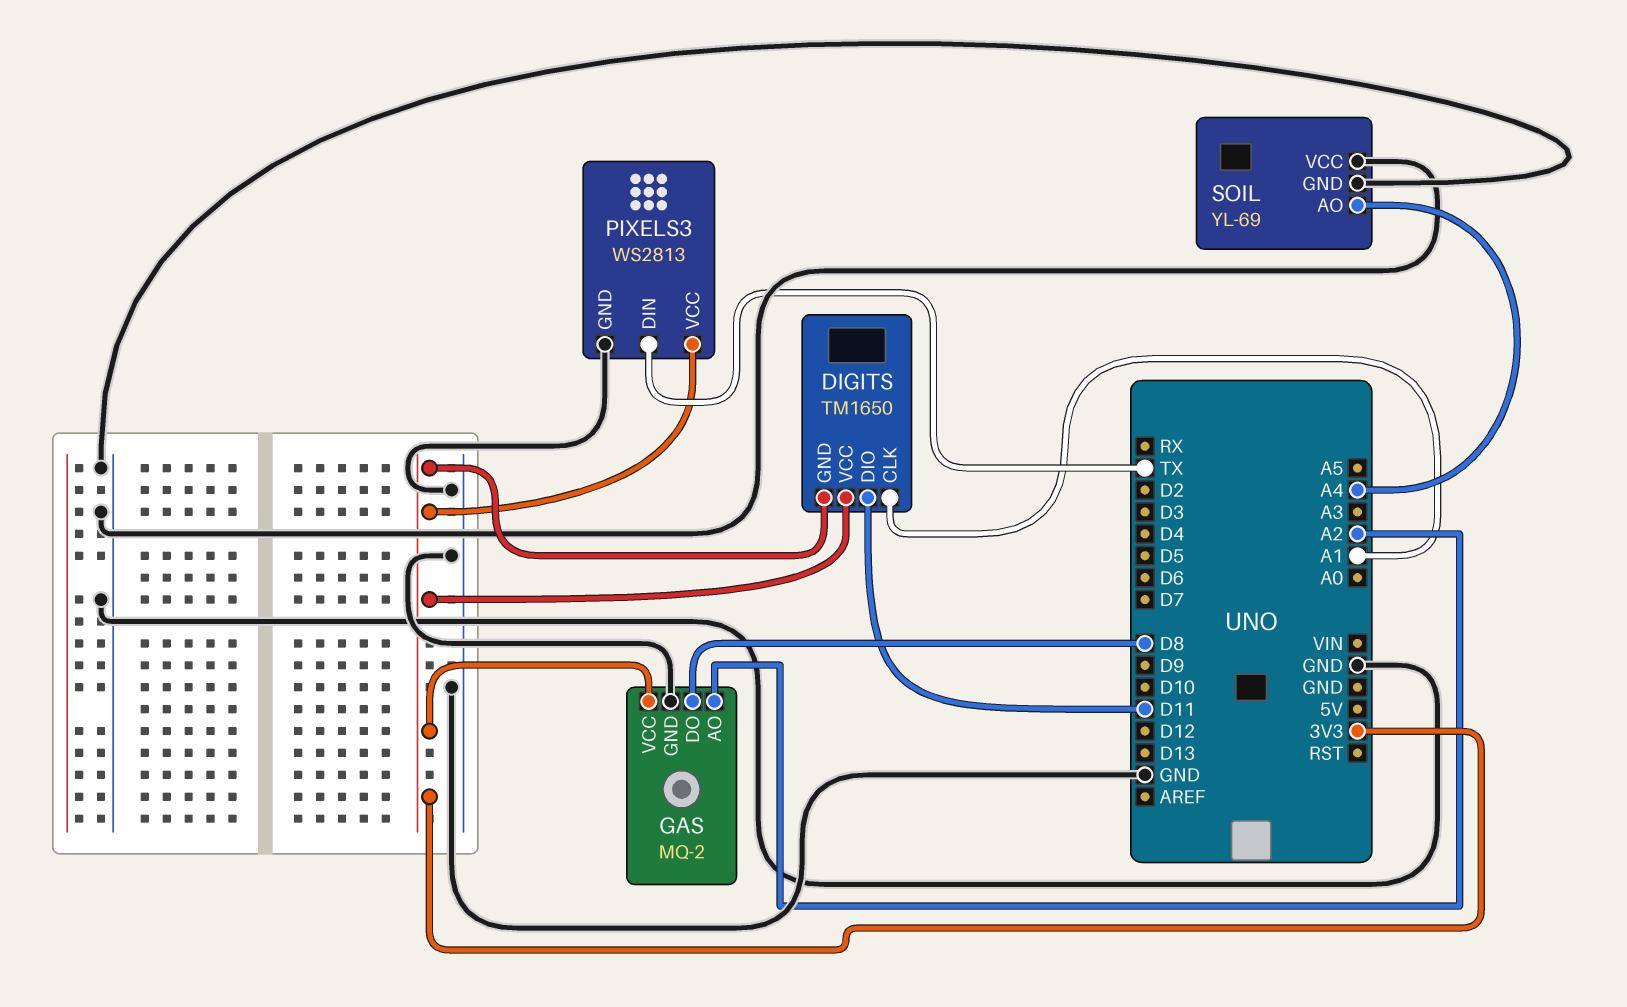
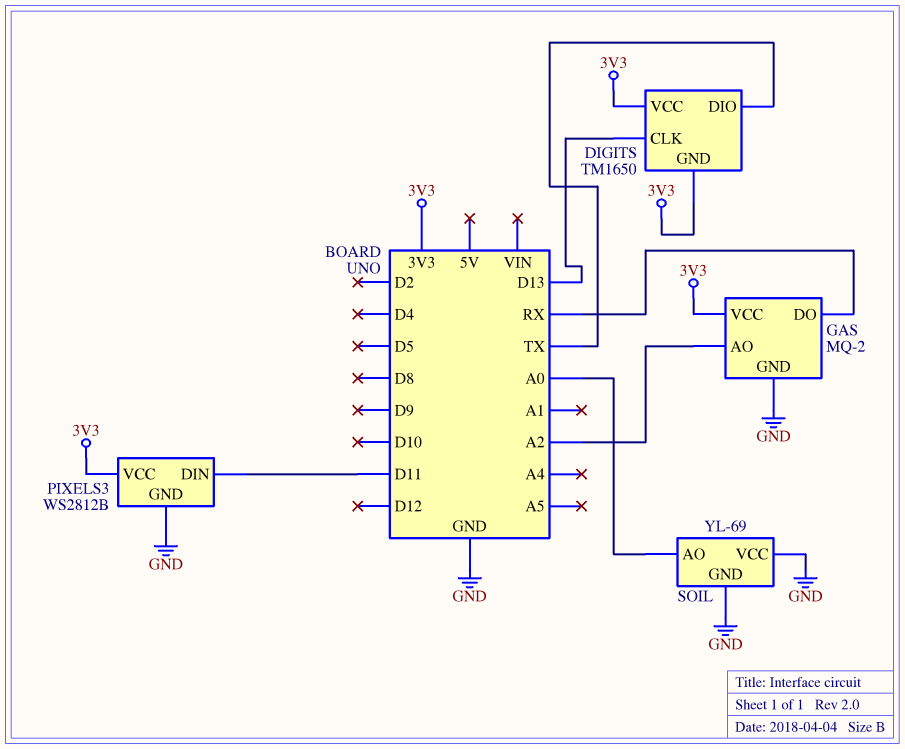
DIGITS pin CLK: A1 -> D13
DIGITS pin DIO: D11 -> TX
GAS pin DO: D8 -> RX
PIXELS3: WS2813 -> WS2812B
PIXELS3 pin DIN: TX -> D11
SOIL pin AO: A4 -> A0

